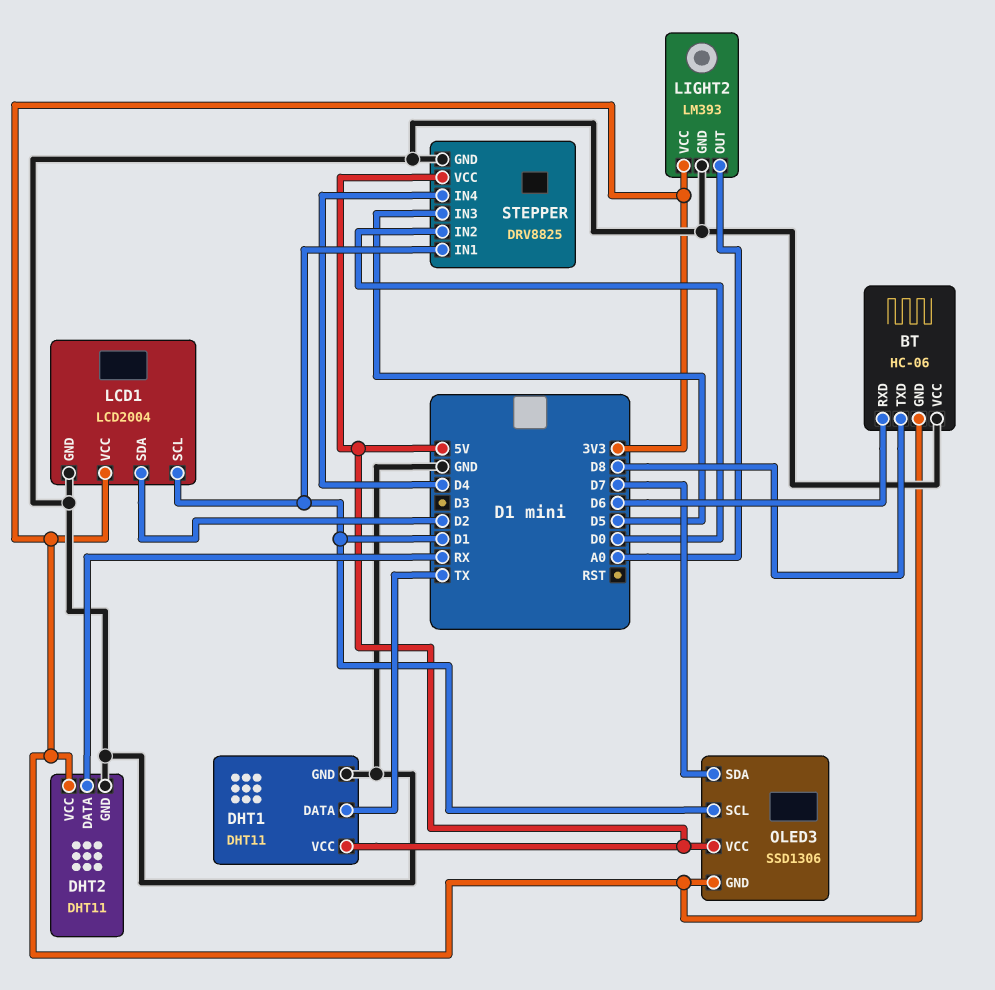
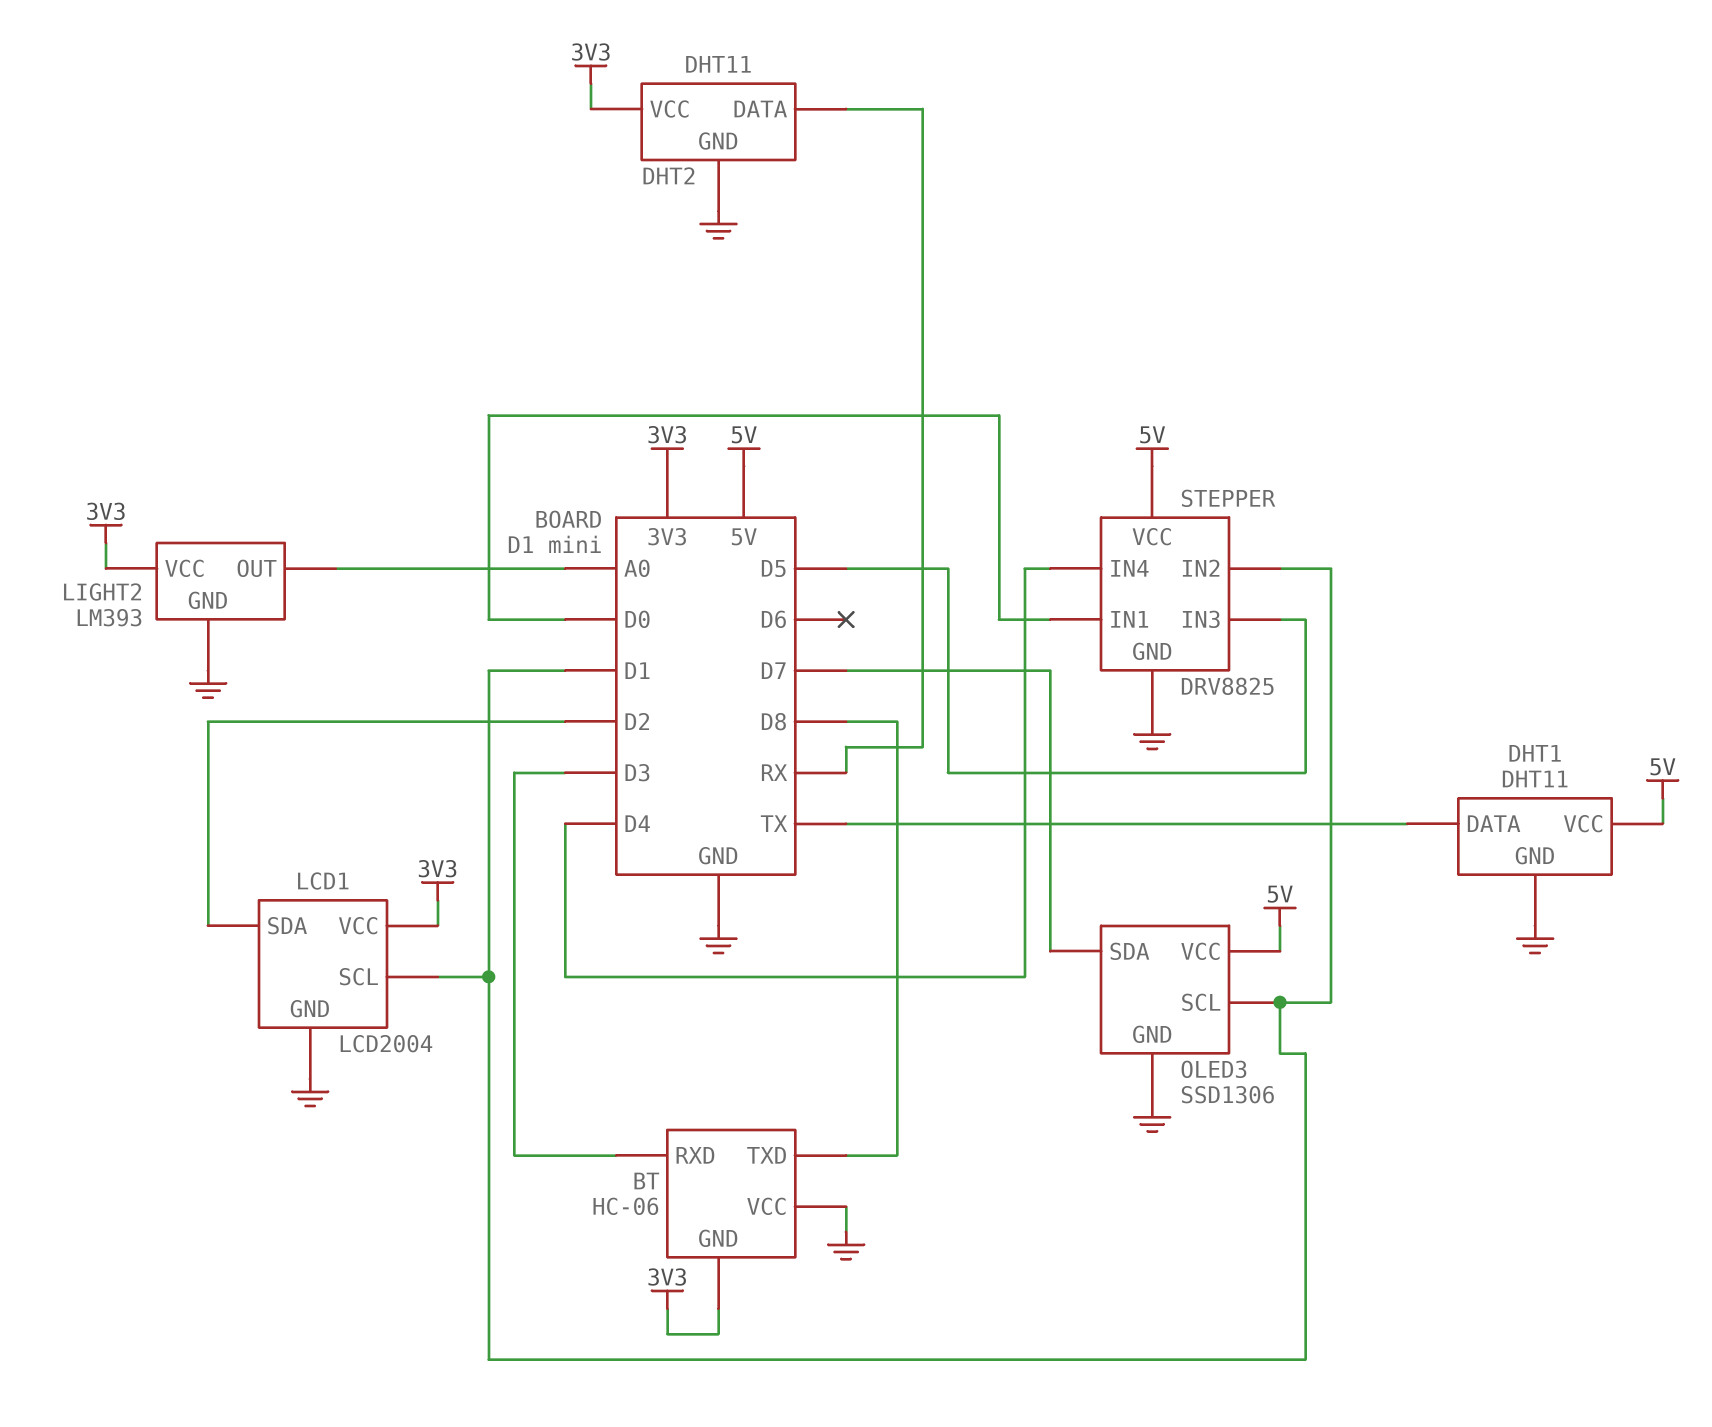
BT pin RXD: D6 -> D3
OLED3 pin GND: 3V3 -> GND
STEPPER pin IN1: D1 -> D0
STEPPER pin IN2: D0 -> D1

